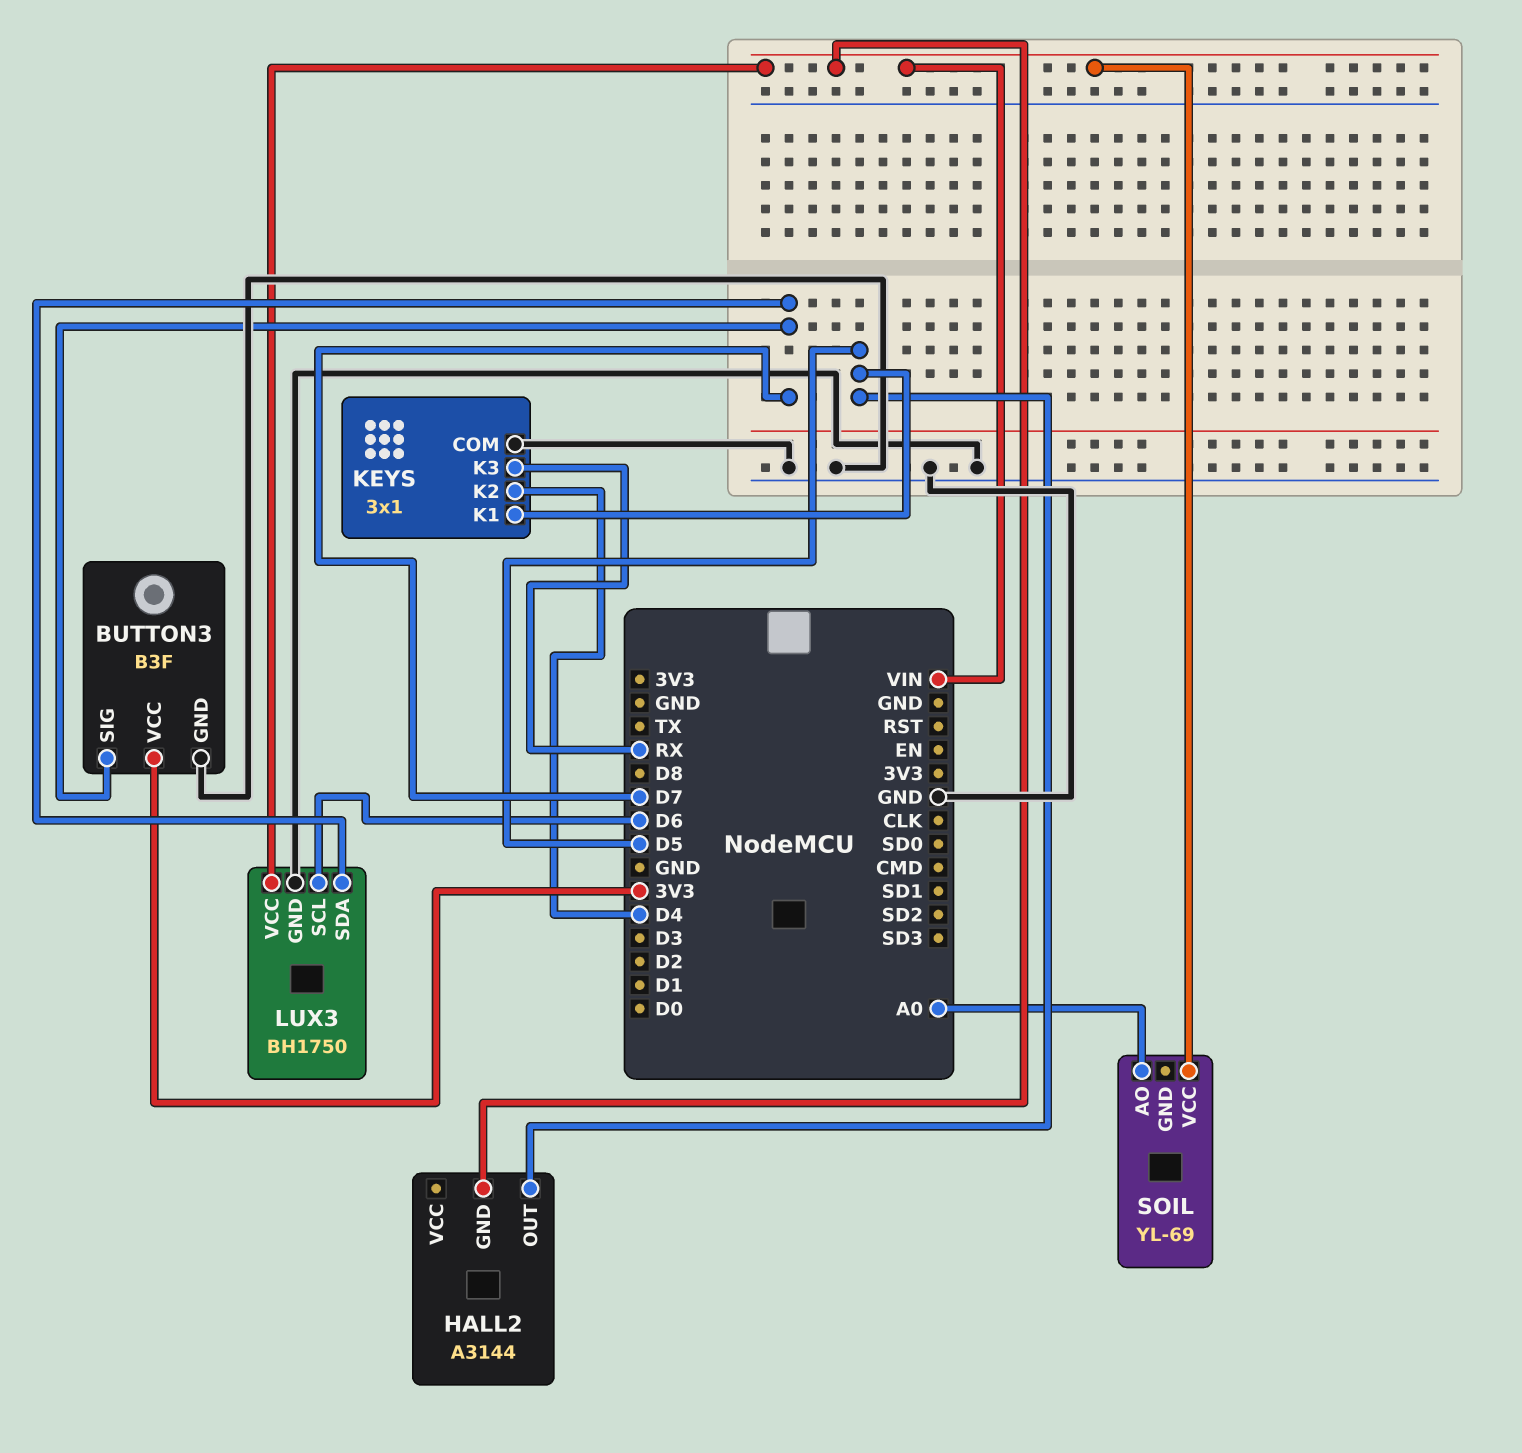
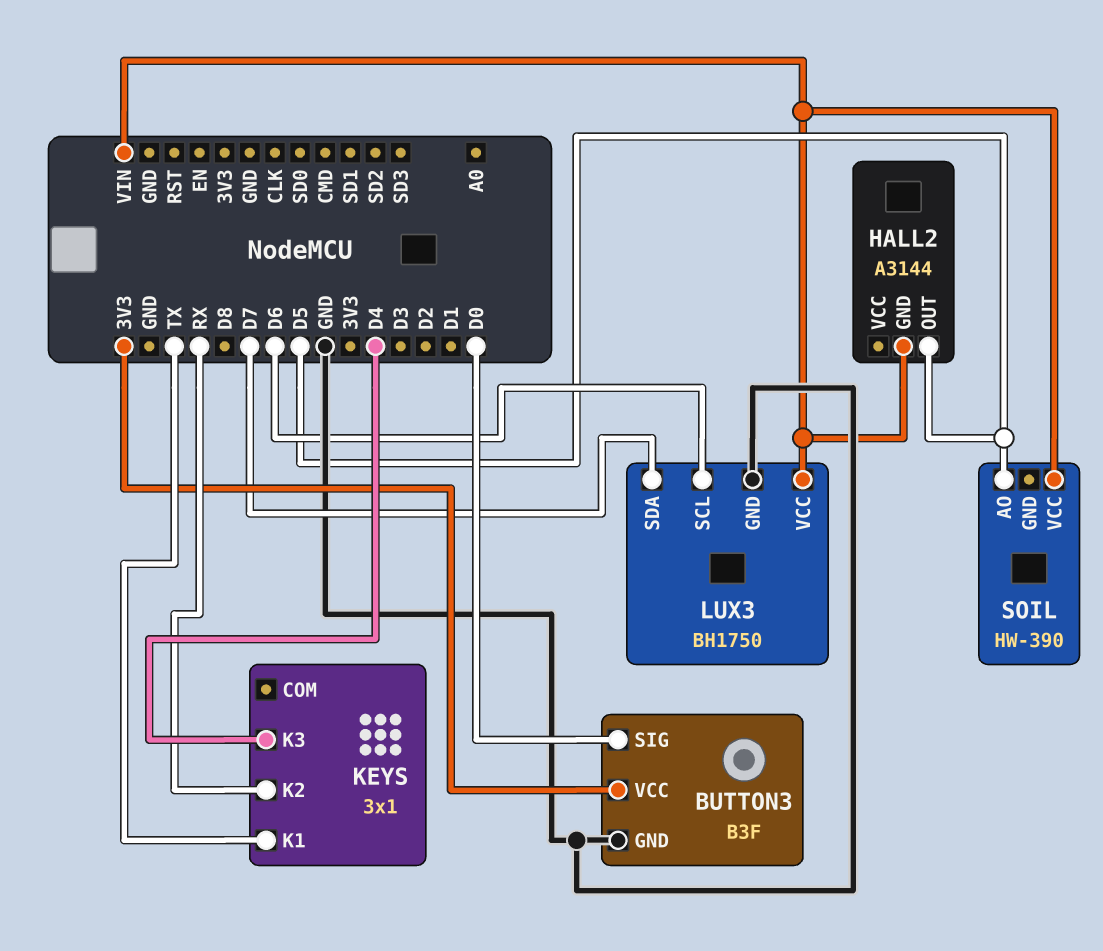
BUTTON3 pin SIG: D7 -> D0
KEYS pin COM: GND -> none
KEYS pin K1: D5 -> TX
KEYS pin K2: D4 -> RX
KEYS pin K3: RX -> D4
SOIL: YL-69 -> HW-390
SOIL pin AO: A0 -> D5

